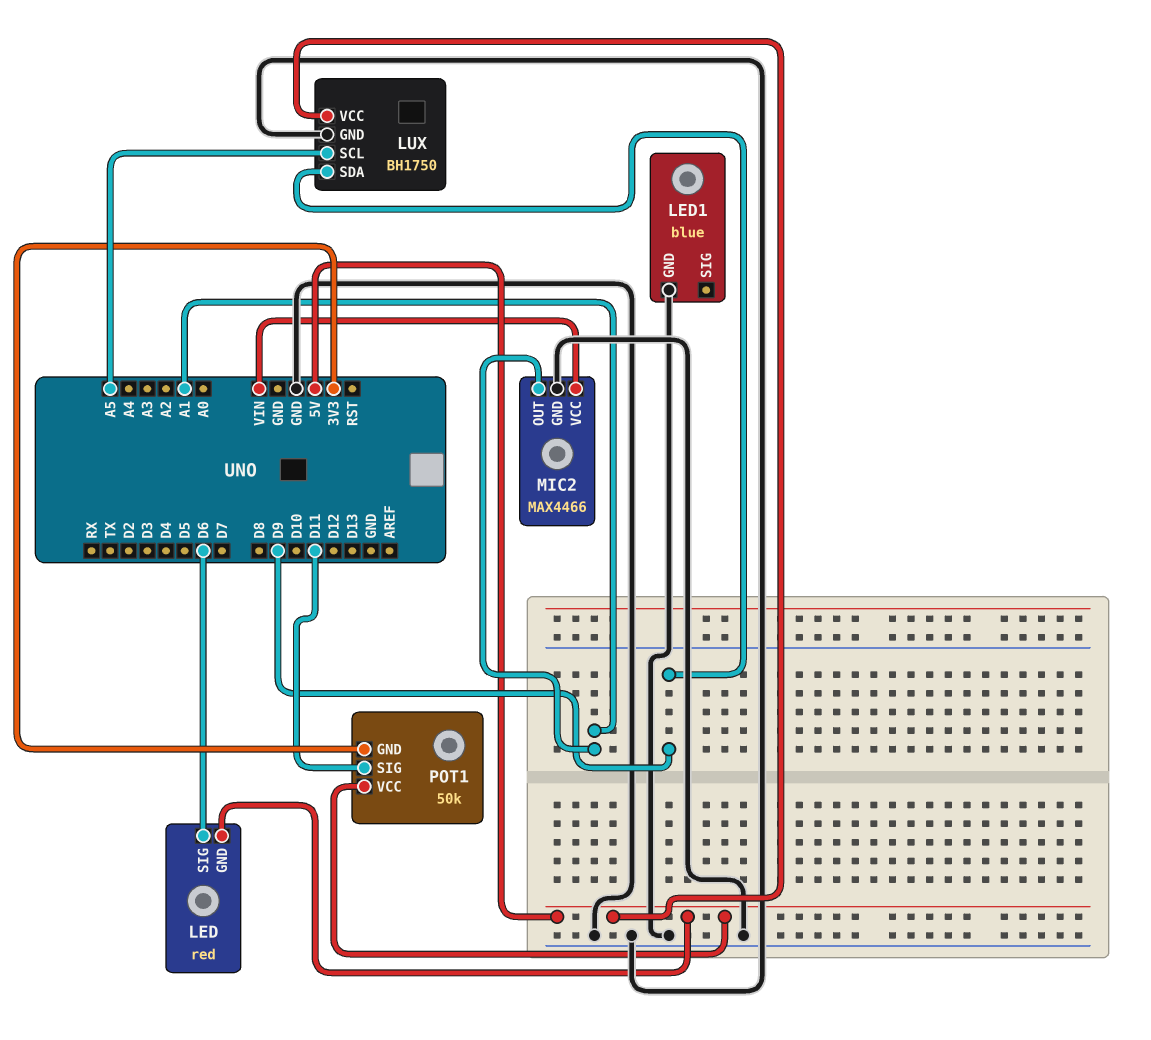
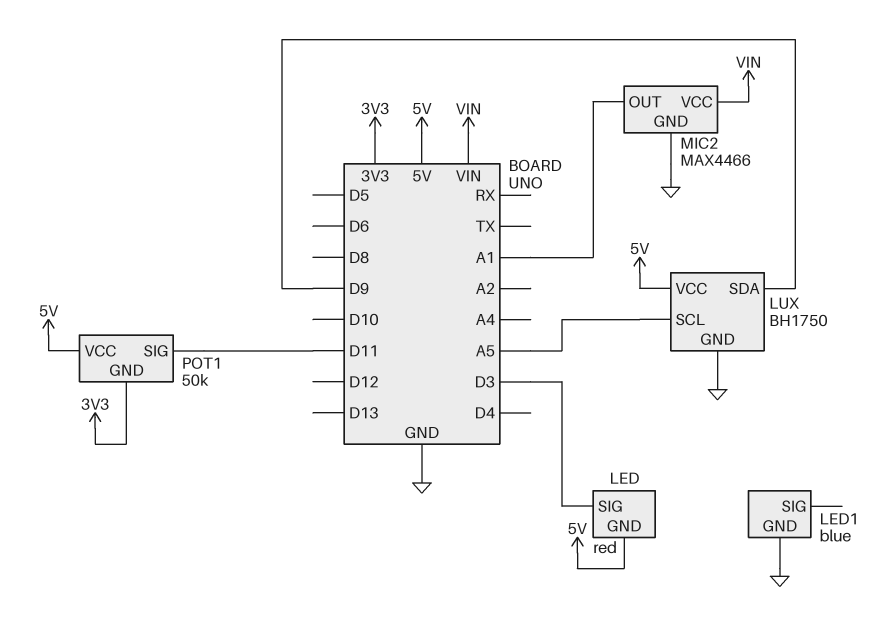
LED pin SIG: D6 -> D3

